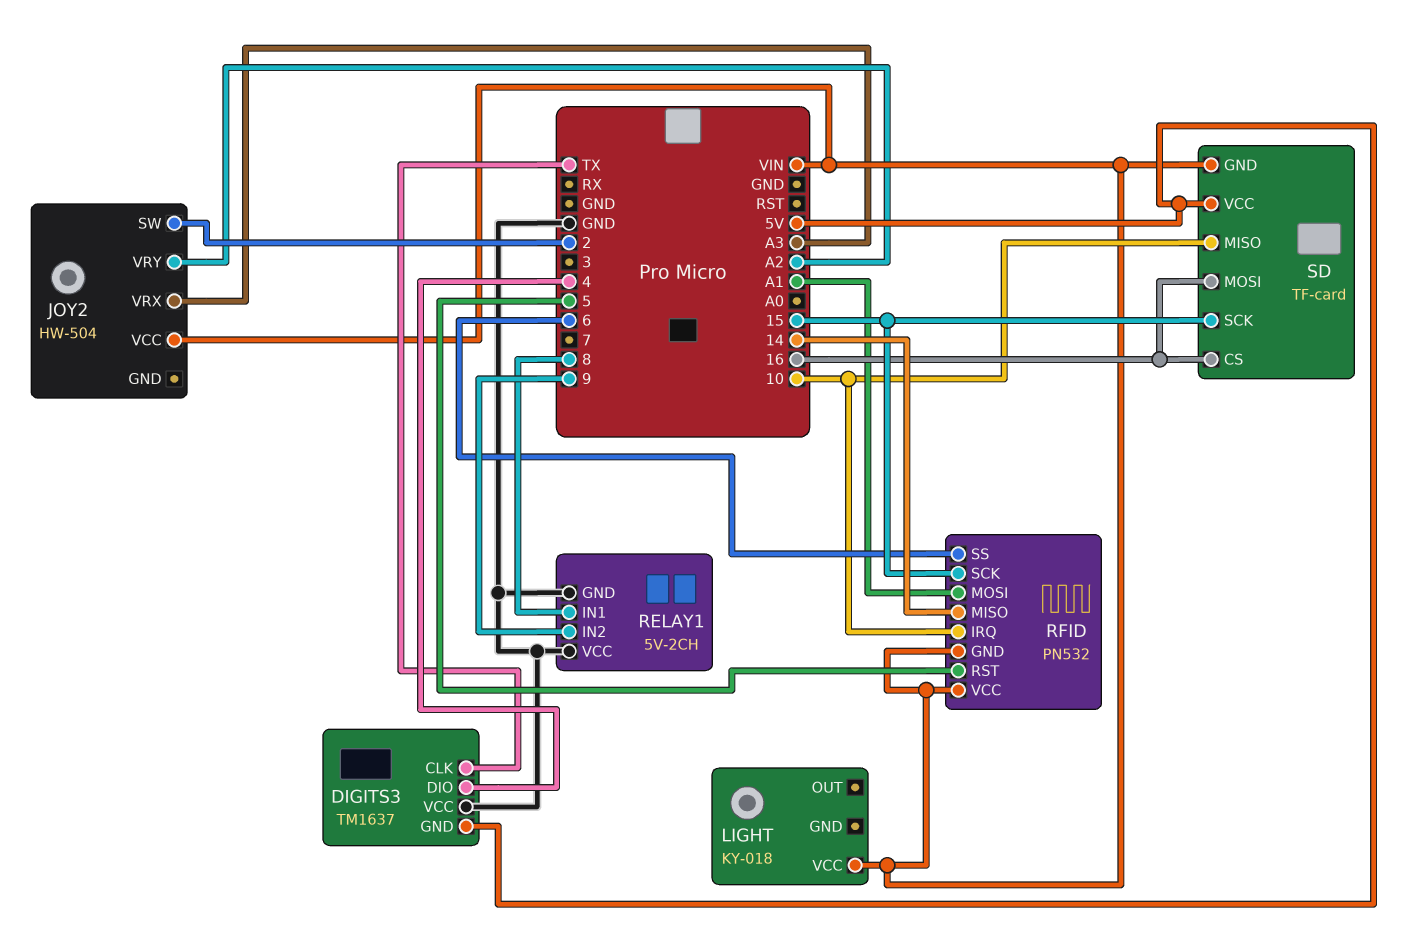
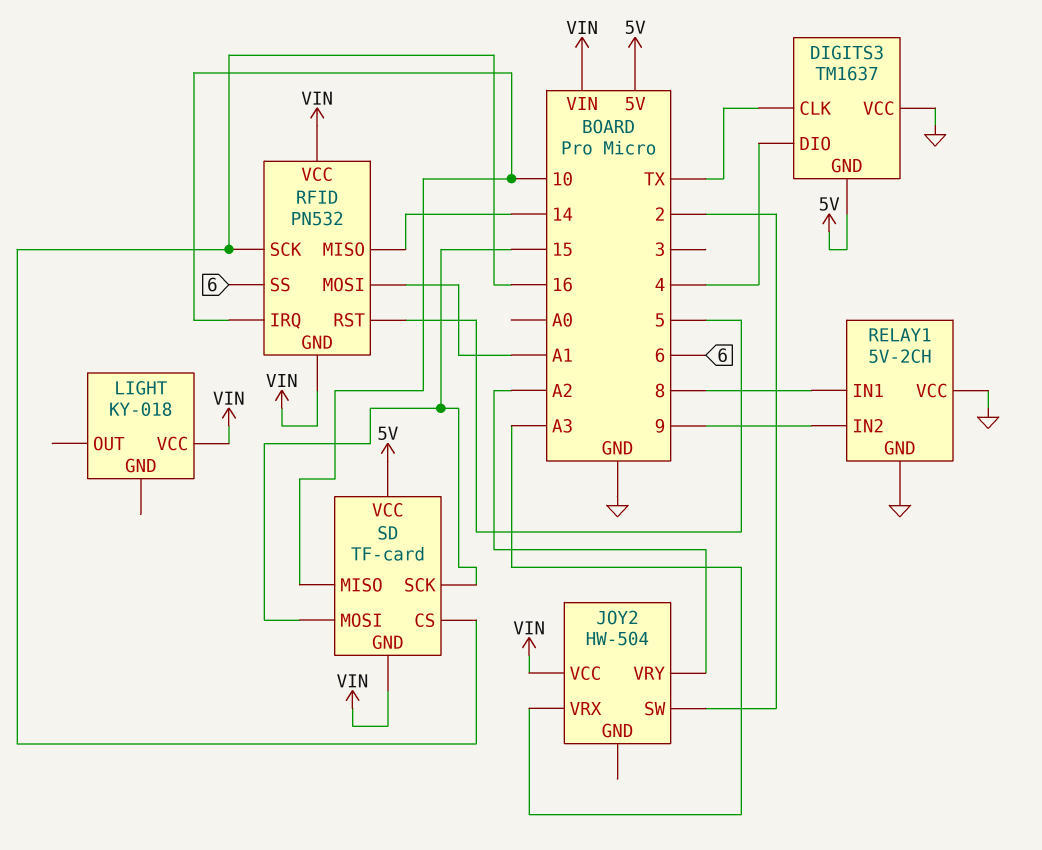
RFID pin SCK: 15 -> 16
SD pin MOSI: 16 -> 15

